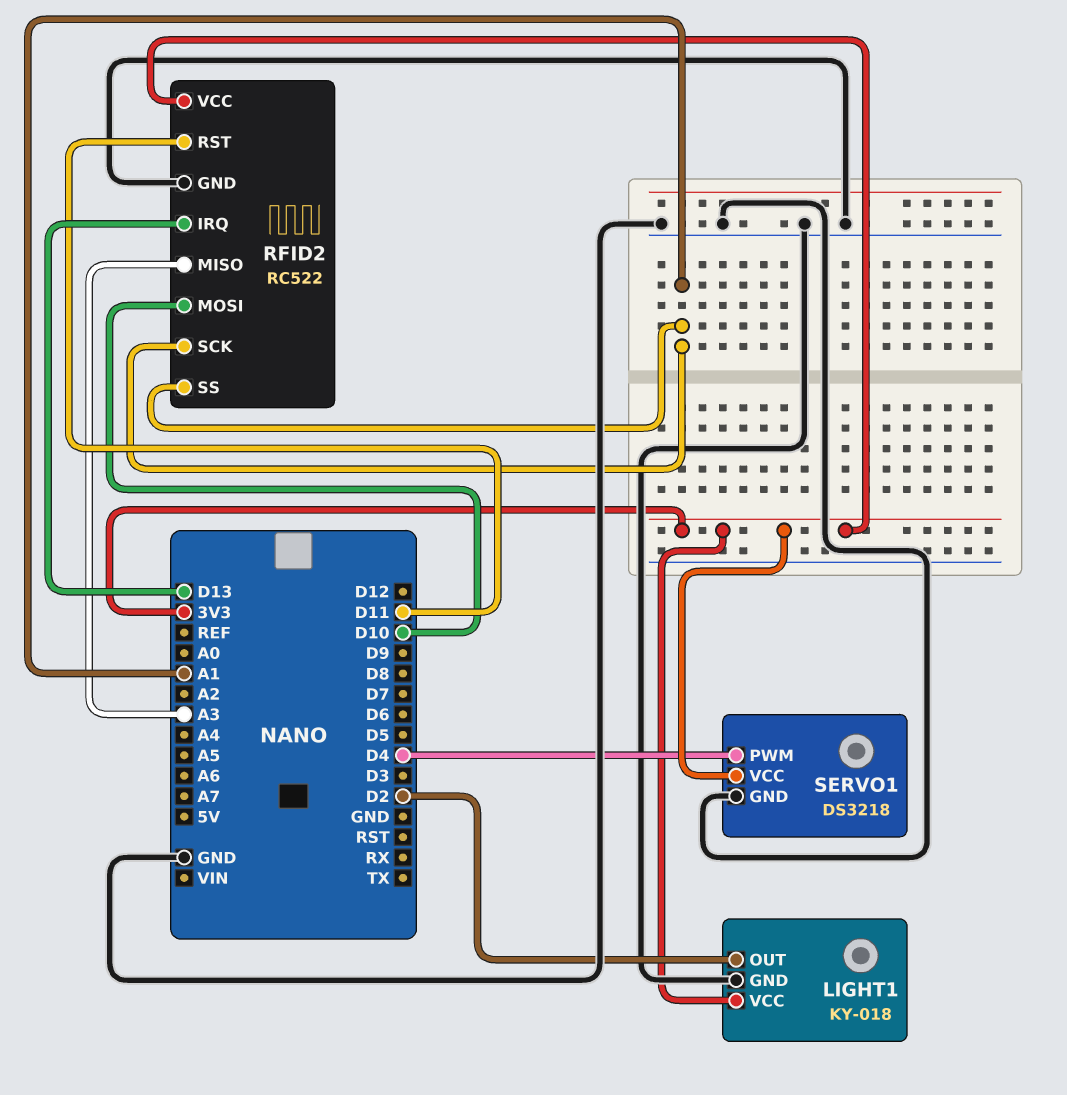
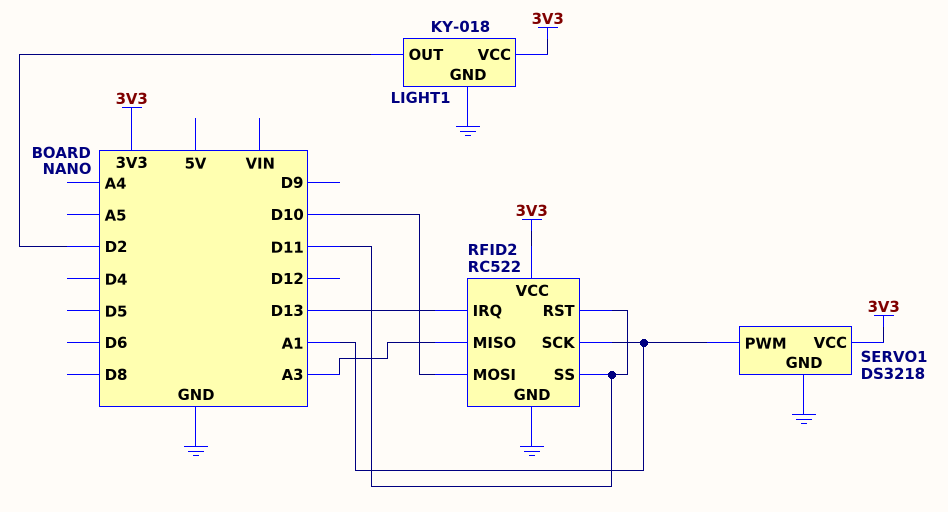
RFID2 pin SS: A1 -> D11
SERVO1 pin PWM: D4 -> A1

